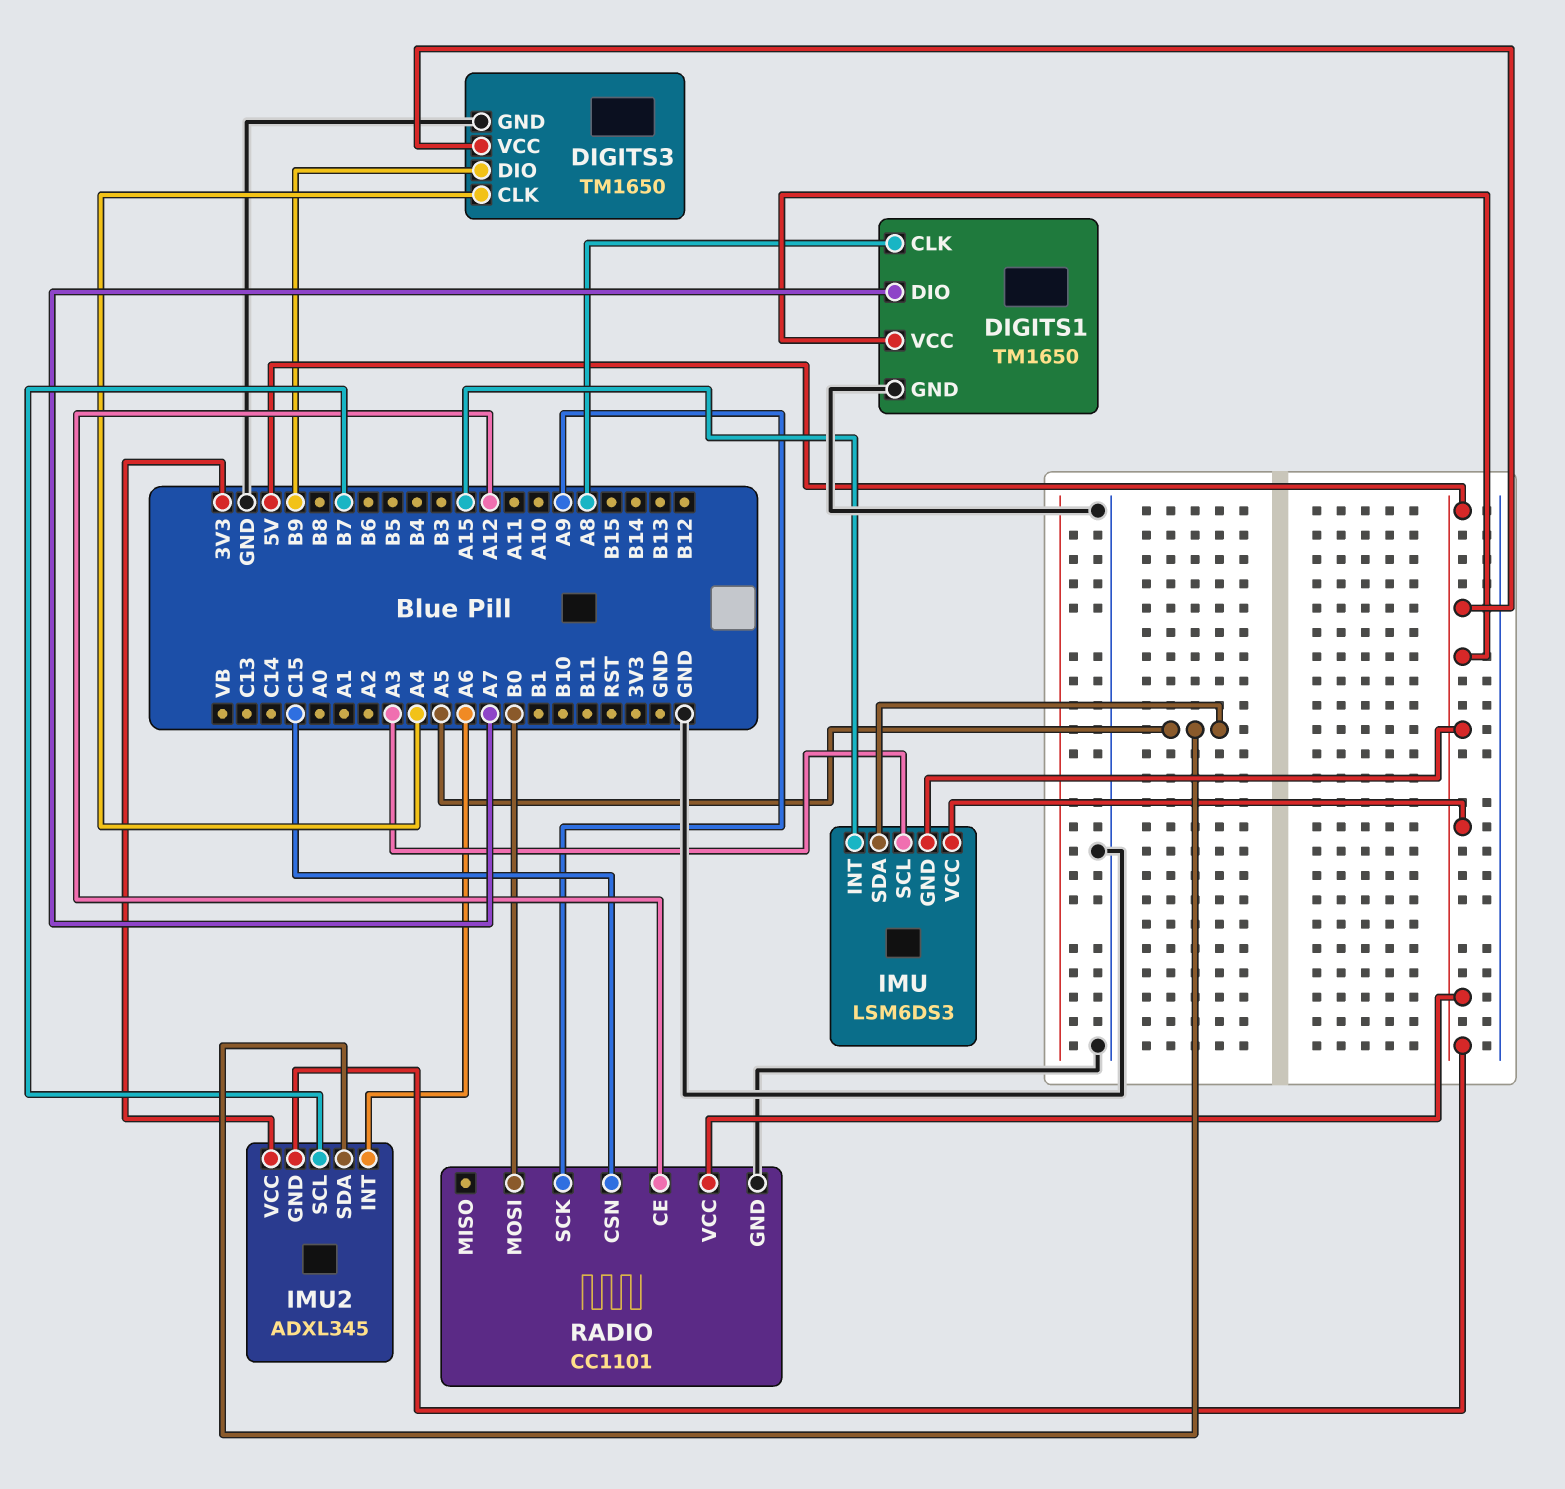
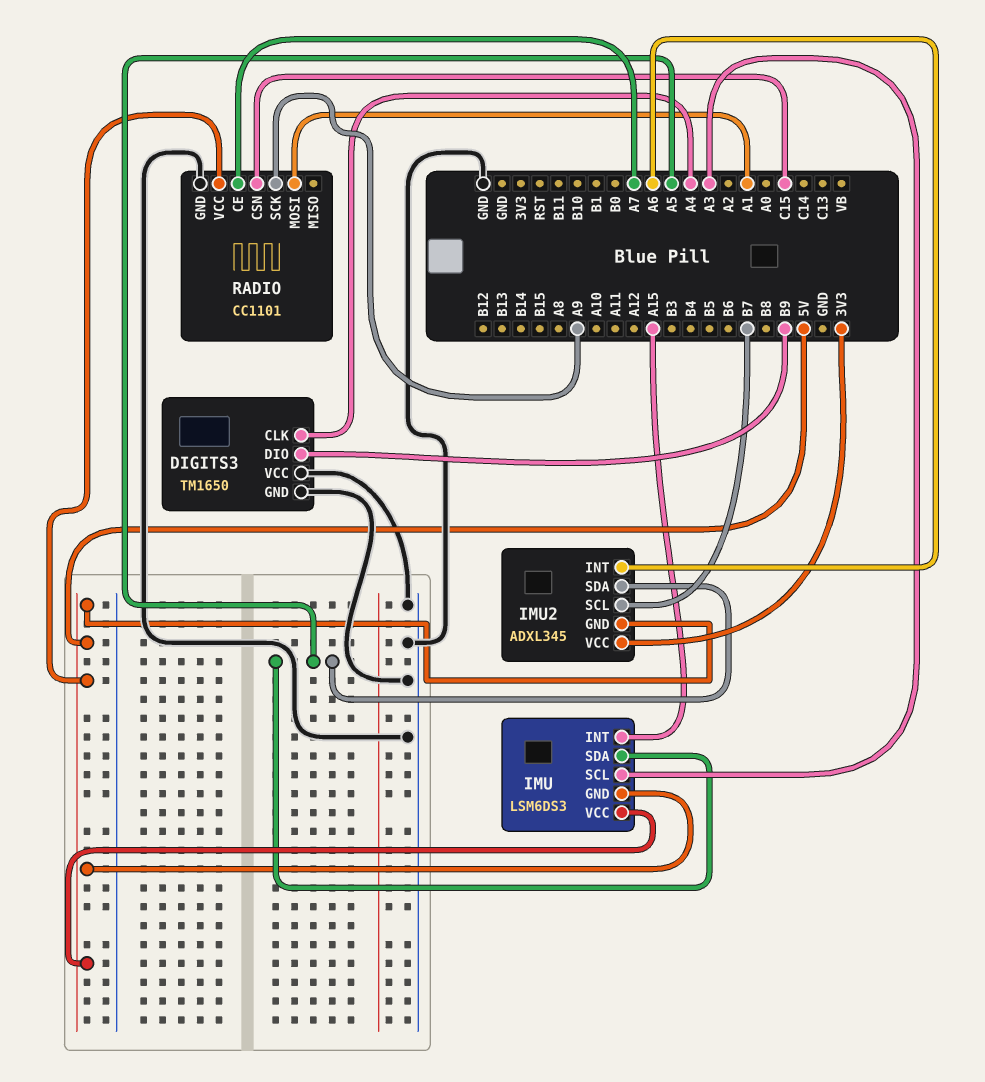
DIGITS1: TM1650 -> none
DIGITS1 pin CLK: A8 -> none
DIGITS1 pin DIO: A7 -> none
DIGITS1 pin GND: GND -> none
DIGITS1 pin VCC: 5V -> none
DIGITS3 pin VCC: 5V -> GND
RADIO pin CE: A12 -> A7
RADIO pin MOSI: B0 -> A1

